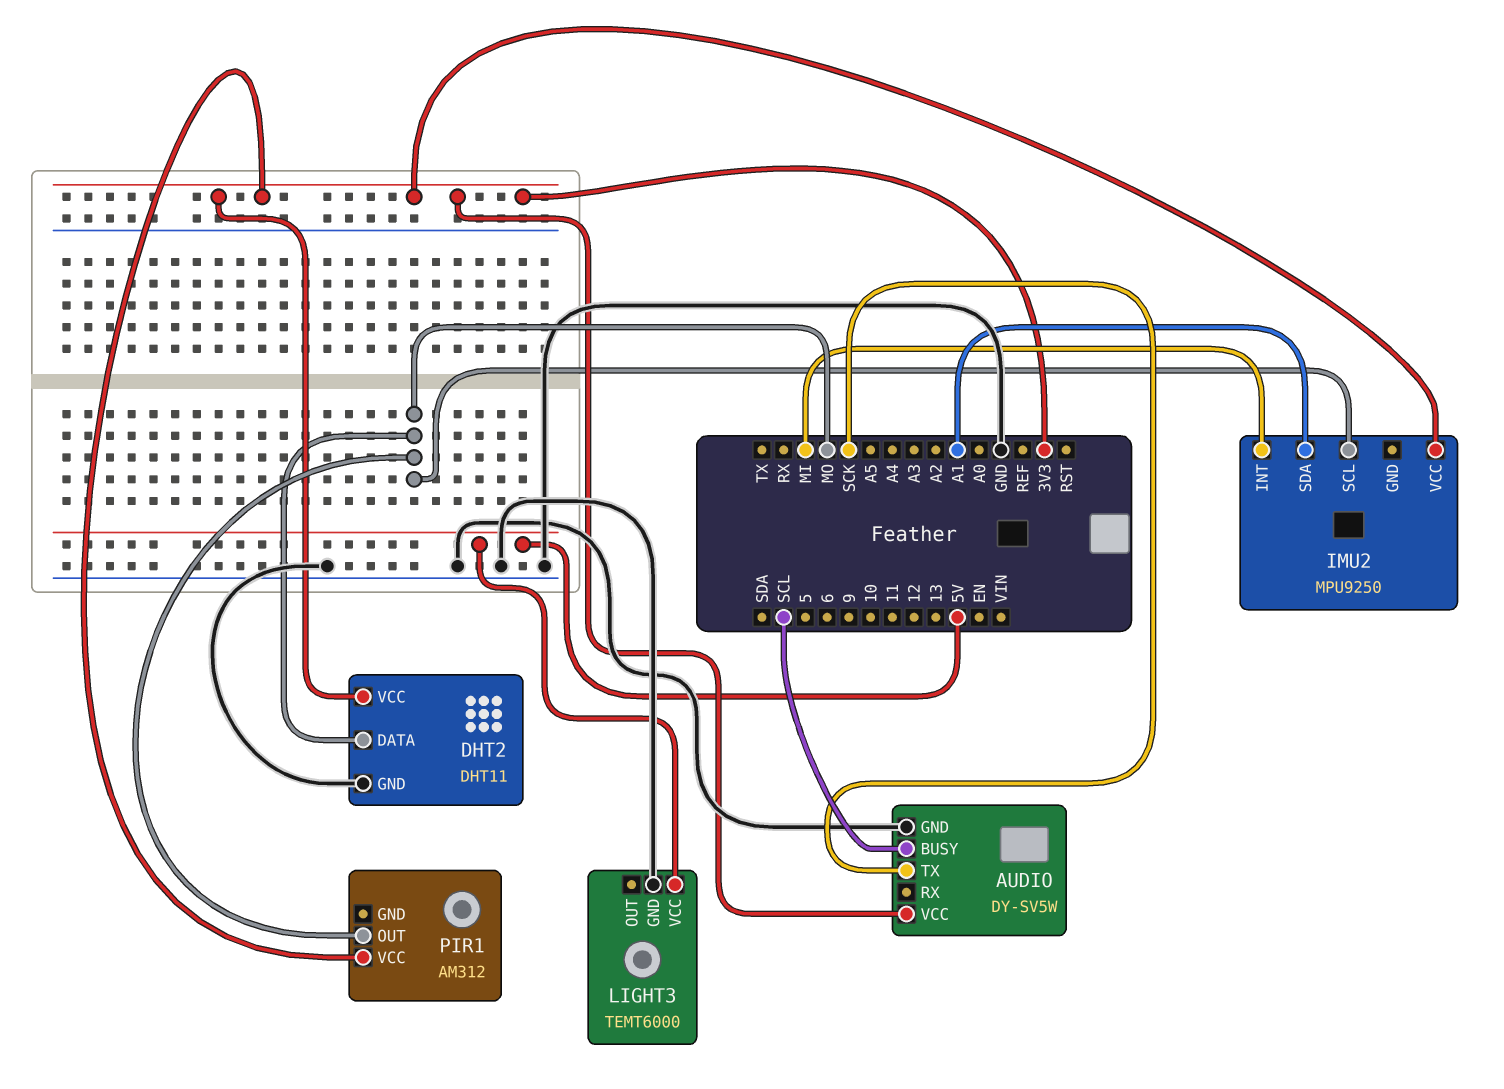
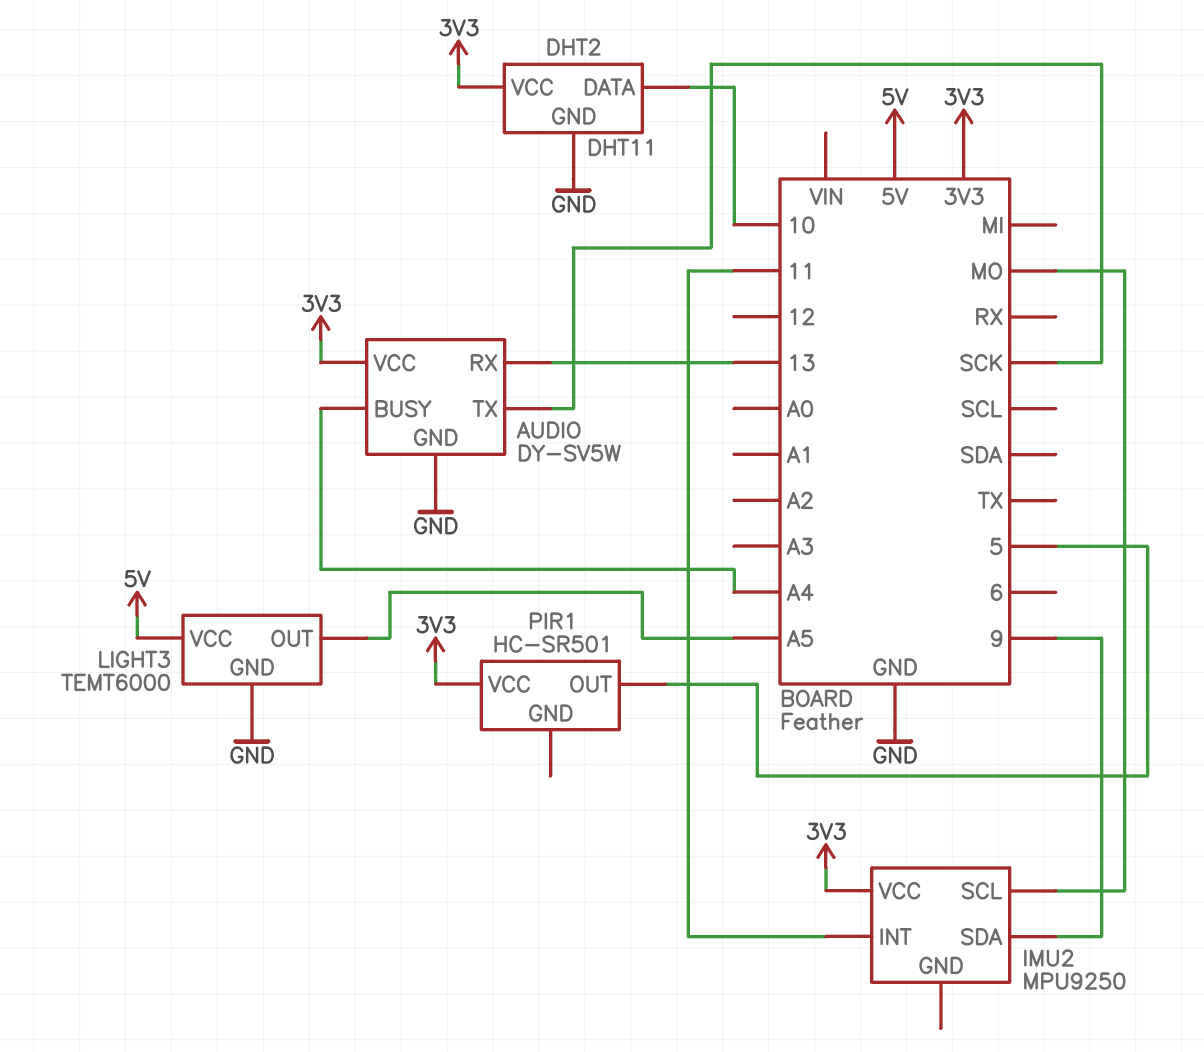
AUDIO pin BUSY: SCL -> A4
AUDIO pin RX: none -> 13
DHT2 pin DATA: MO -> 10
IMU2 pin INT: MI -> 11
IMU2 pin SDA: A1 -> 9
LIGHT3 pin OUT: none -> A5
PIR1: AM312 -> HC-SR501
PIR1 pin OUT: MO -> 5

